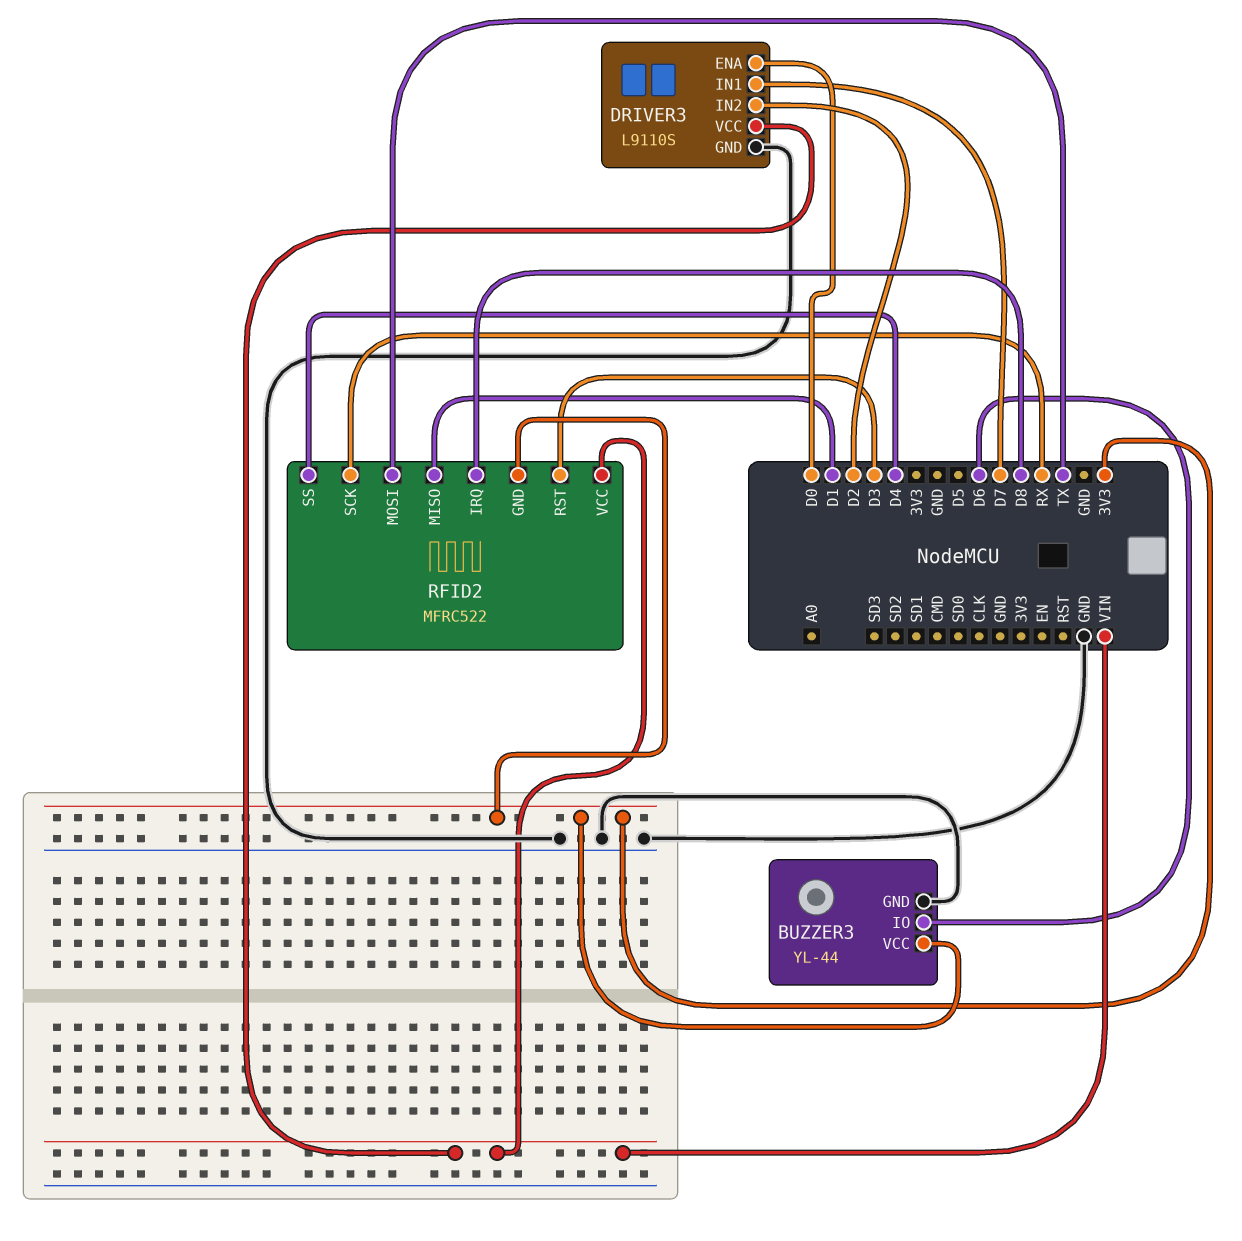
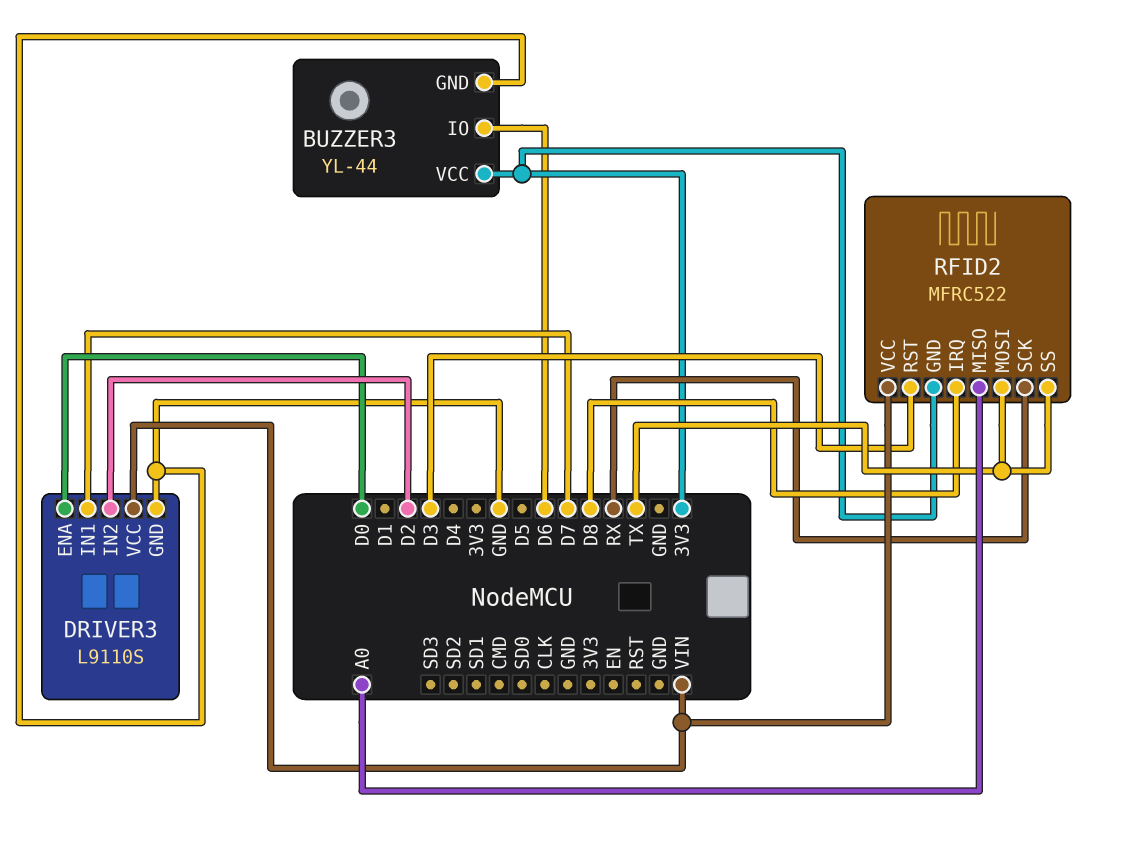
RFID2 pin MISO: D1 -> A0
RFID2 pin SS: D4 -> TX

